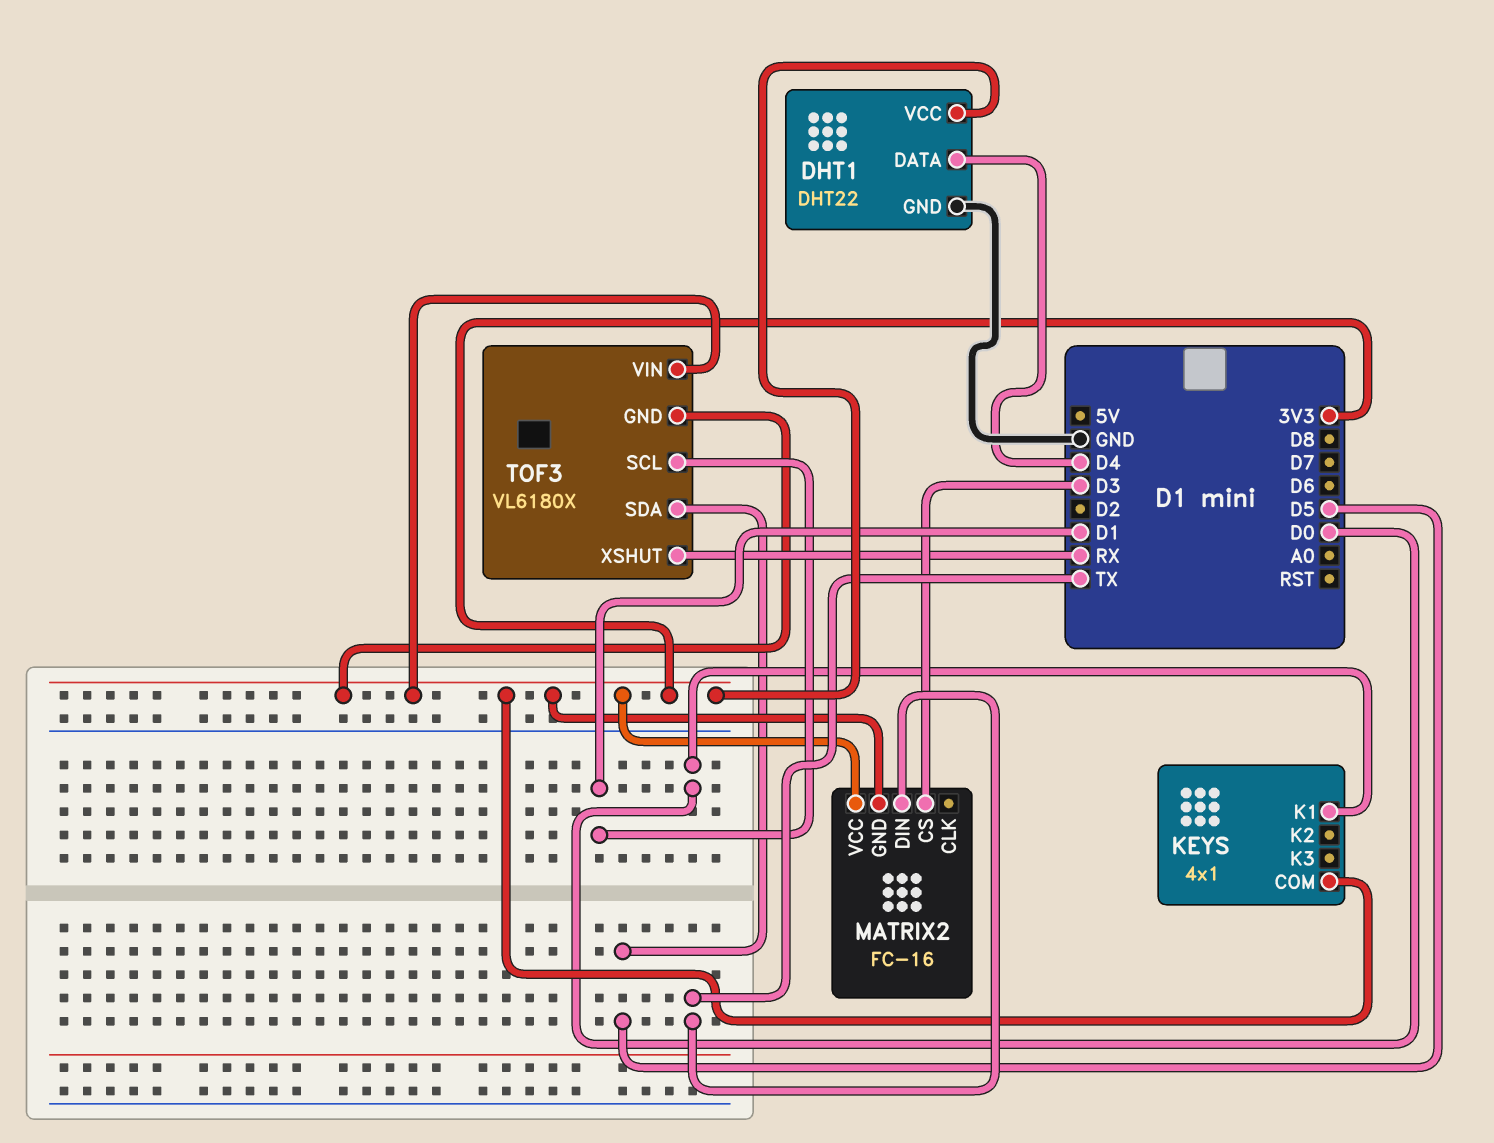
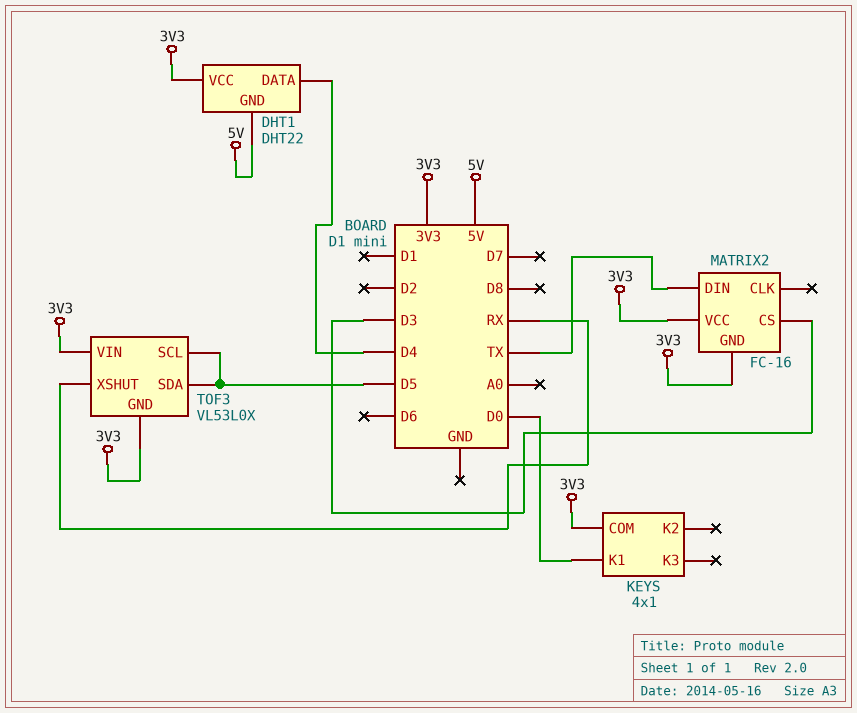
DHT1 pin GND: GND -> 5V
TOF3: VL6180X -> VL53L0X
TOF3 pin SCL: D1 -> D5

